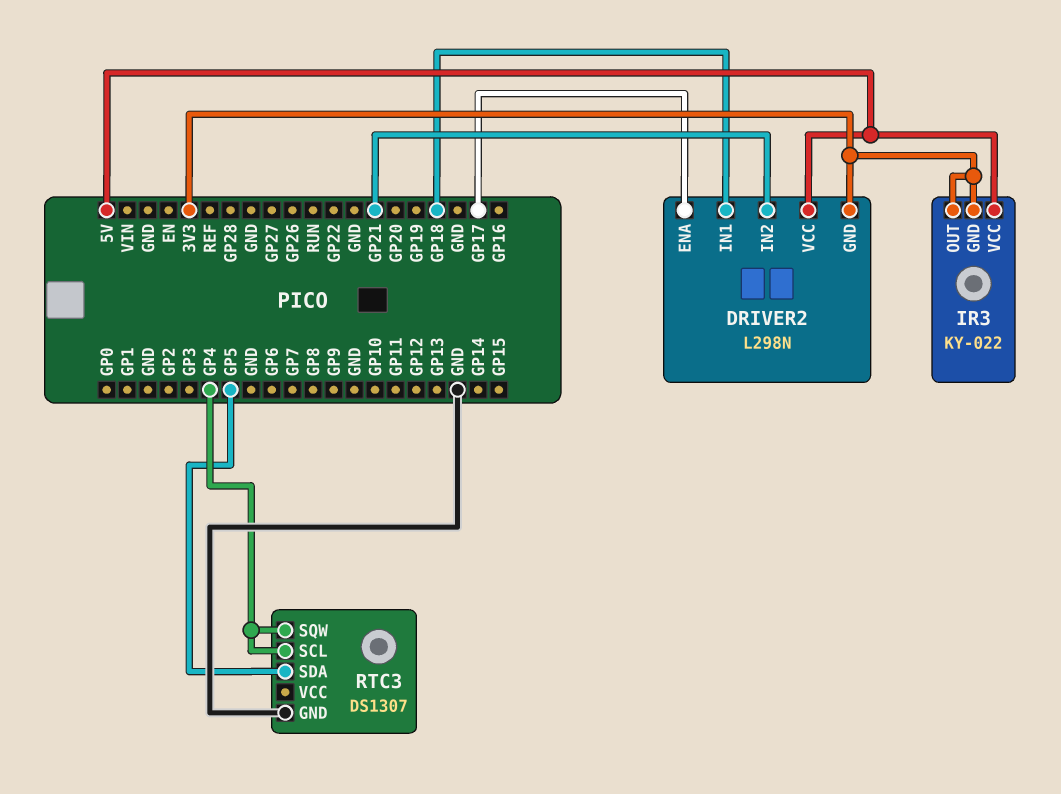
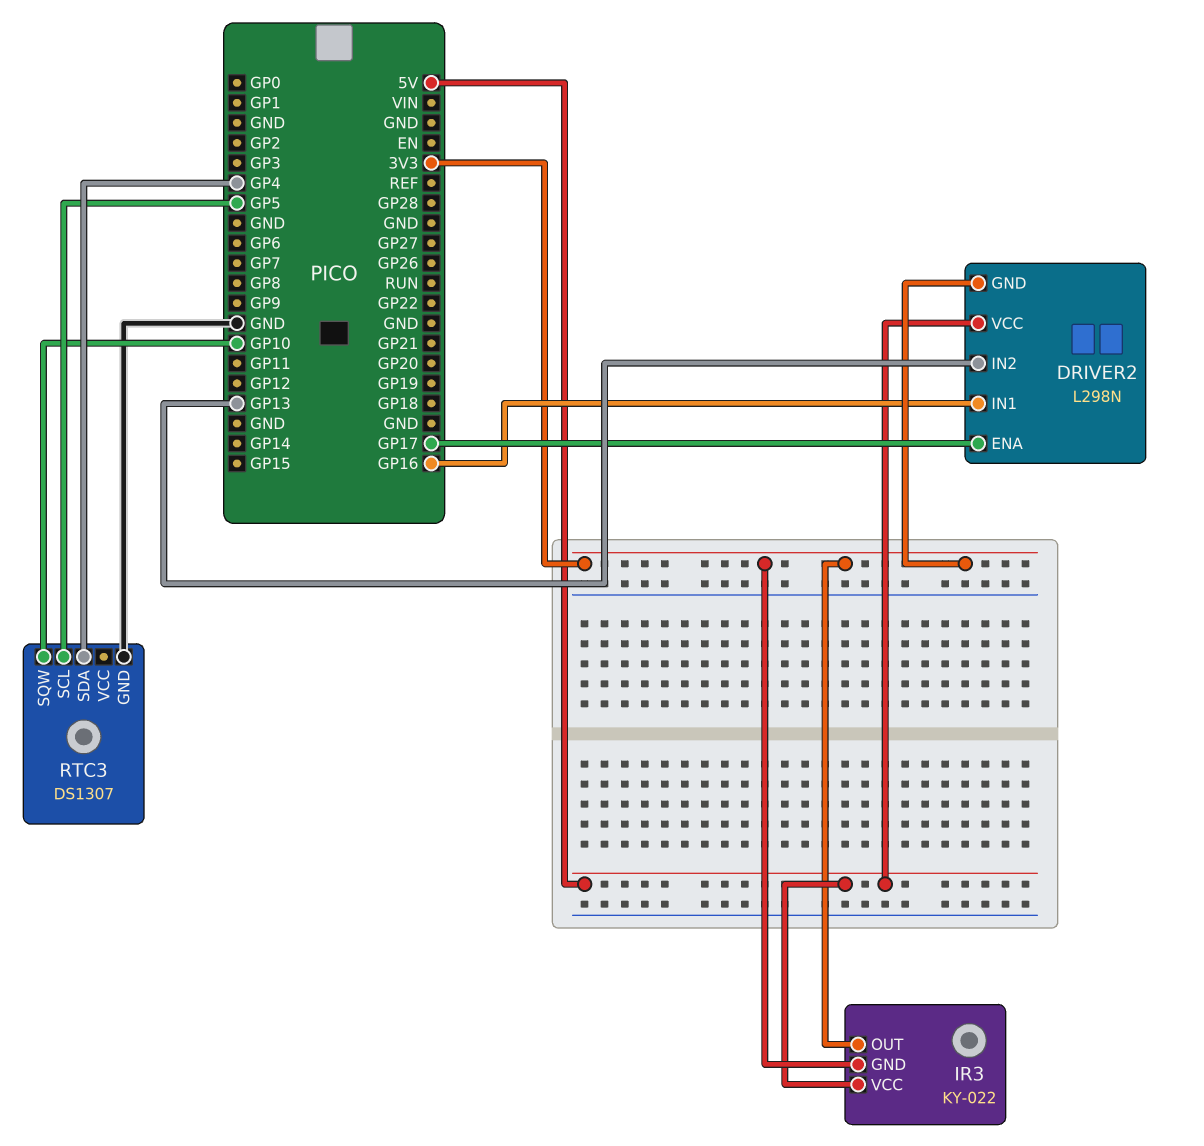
DRIVER2 pin IN1: GP18 -> GP16
DRIVER2 pin IN2: GP21 -> GP13
RTC3 pin SCL: GP4 -> GP5
RTC3 pin SDA: GP5 -> GP4
RTC3 pin SQW: GP4 -> GP10

